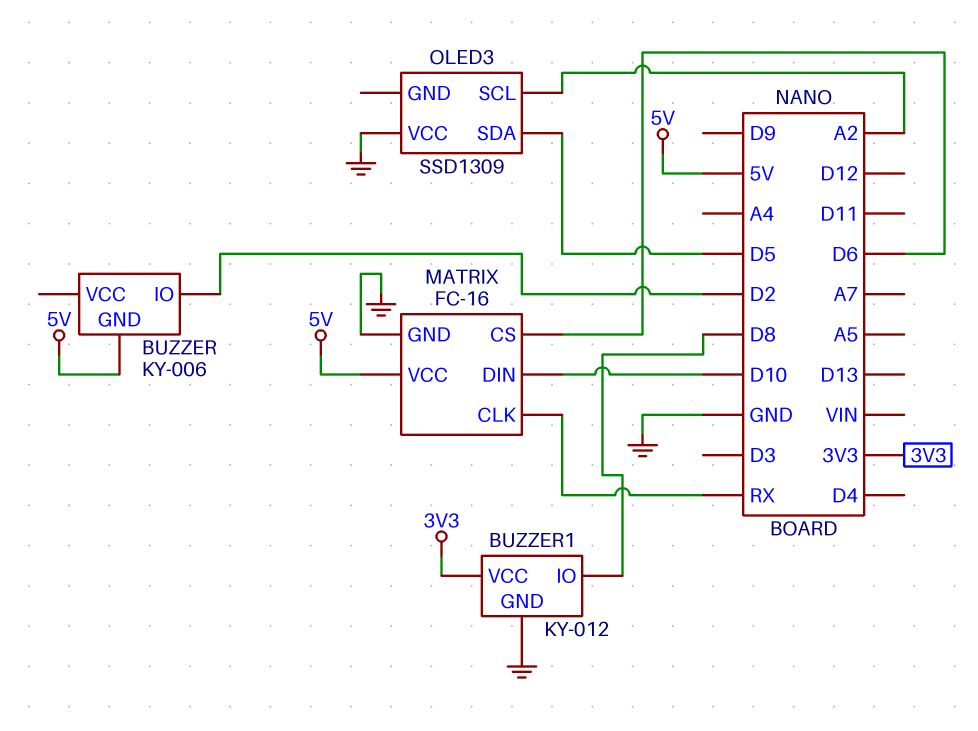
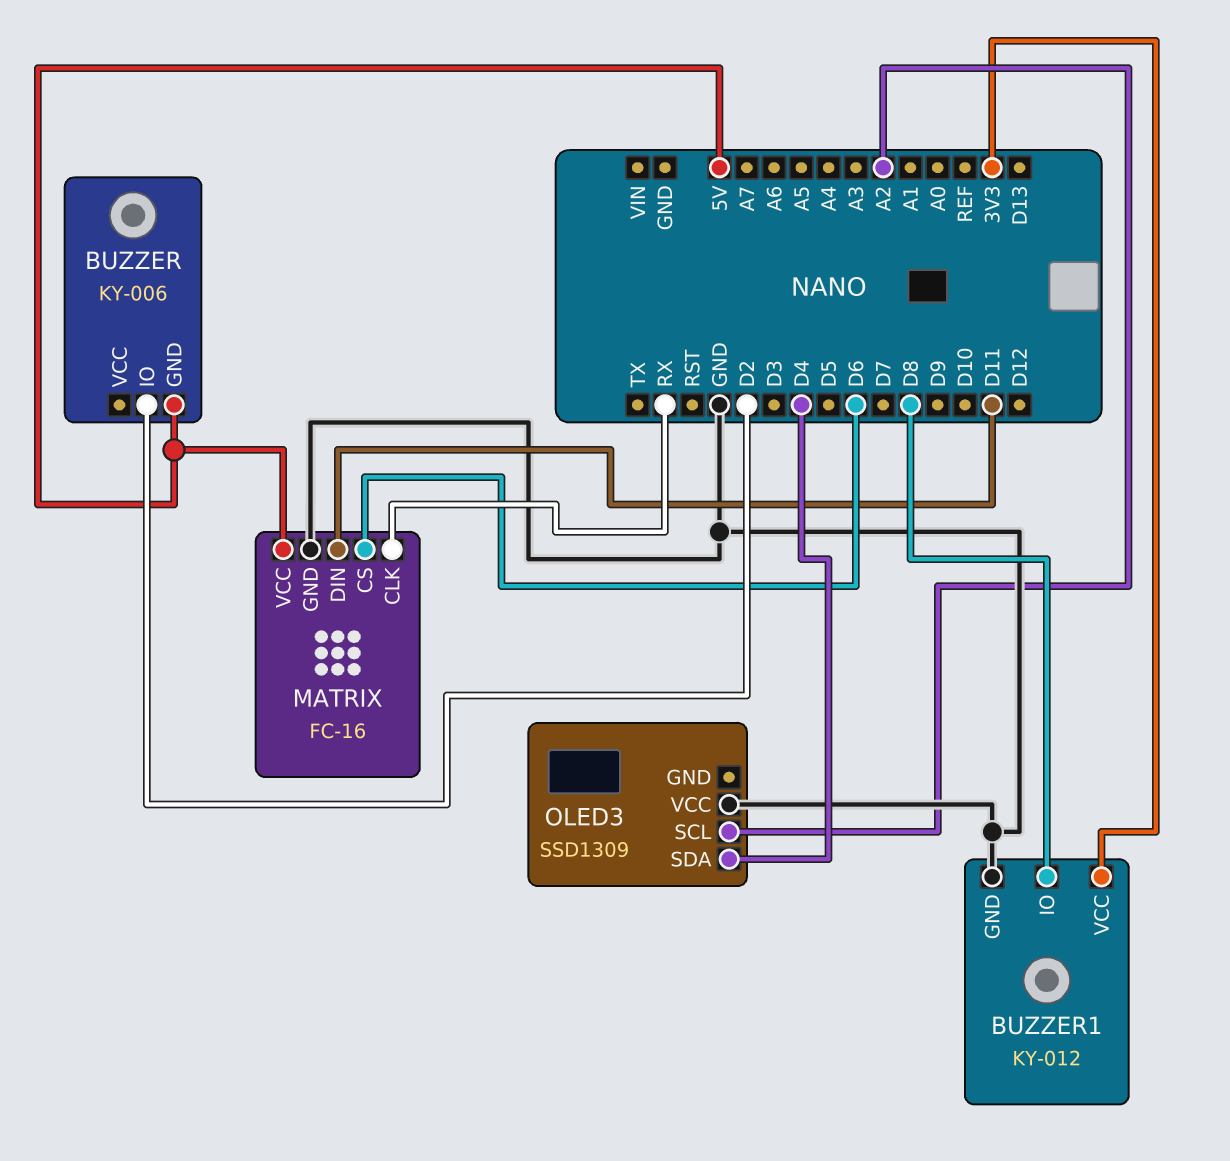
MATRIX pin DIN: D10 -> D11
OLED3 pin SDA: D5 -> D4

